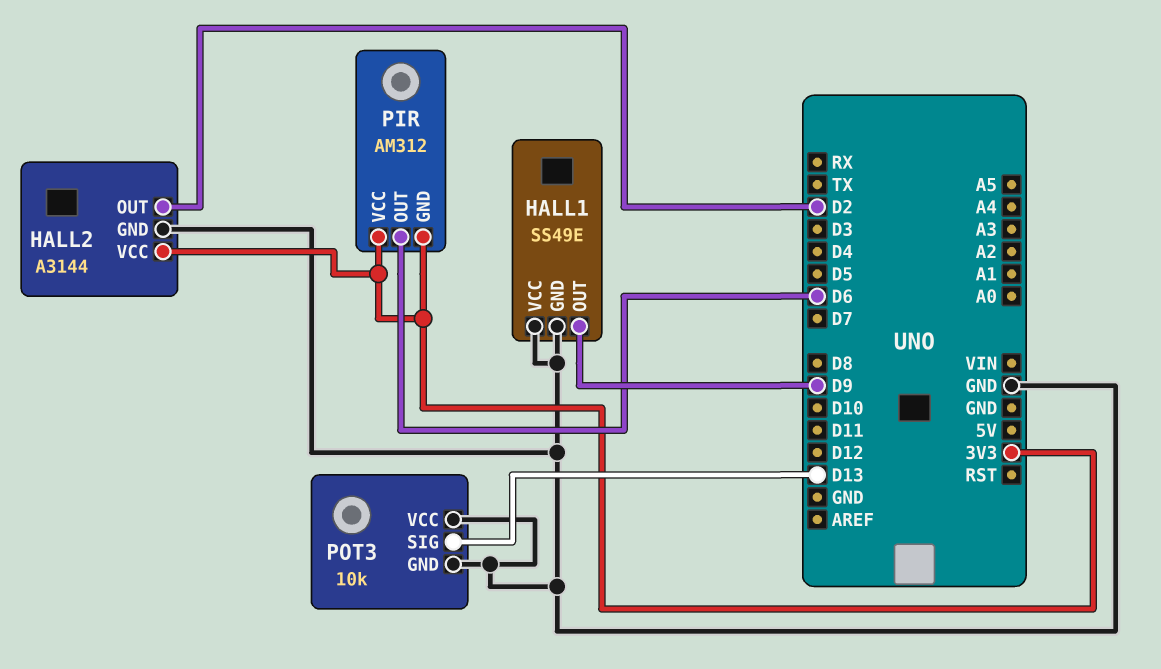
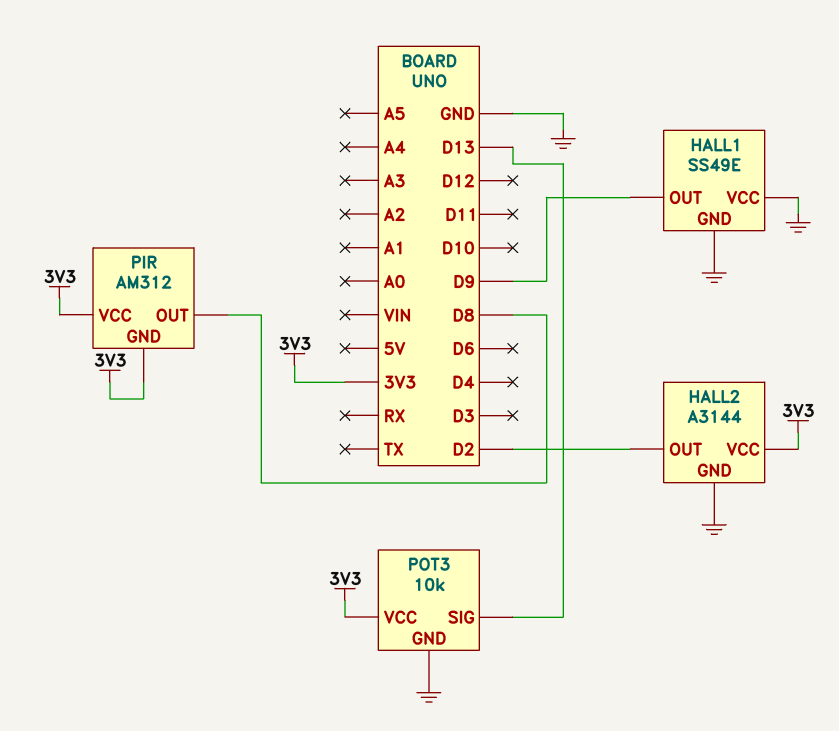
PIR pin OUT: D6 -> D8
POT3 pin VCC: GND -> 3V3

